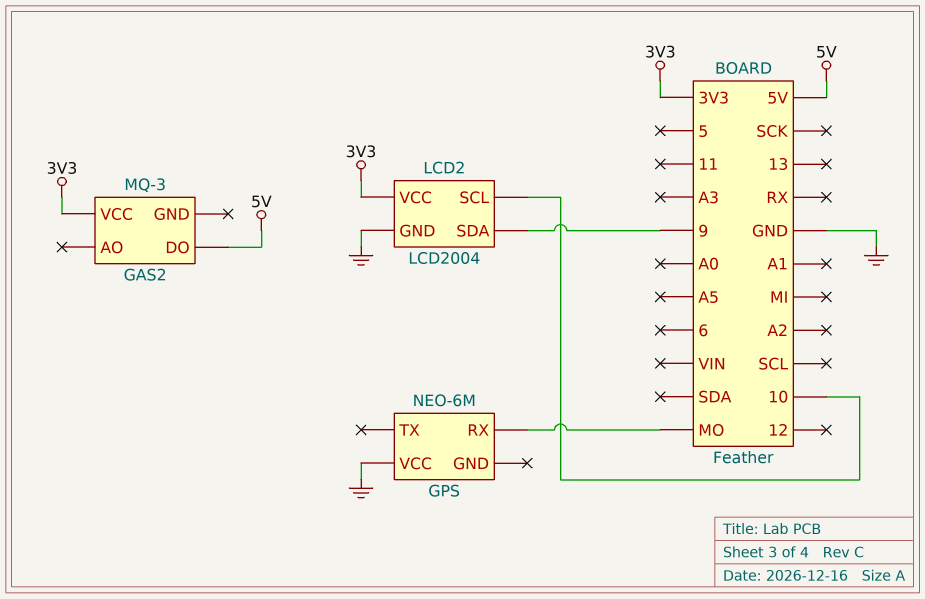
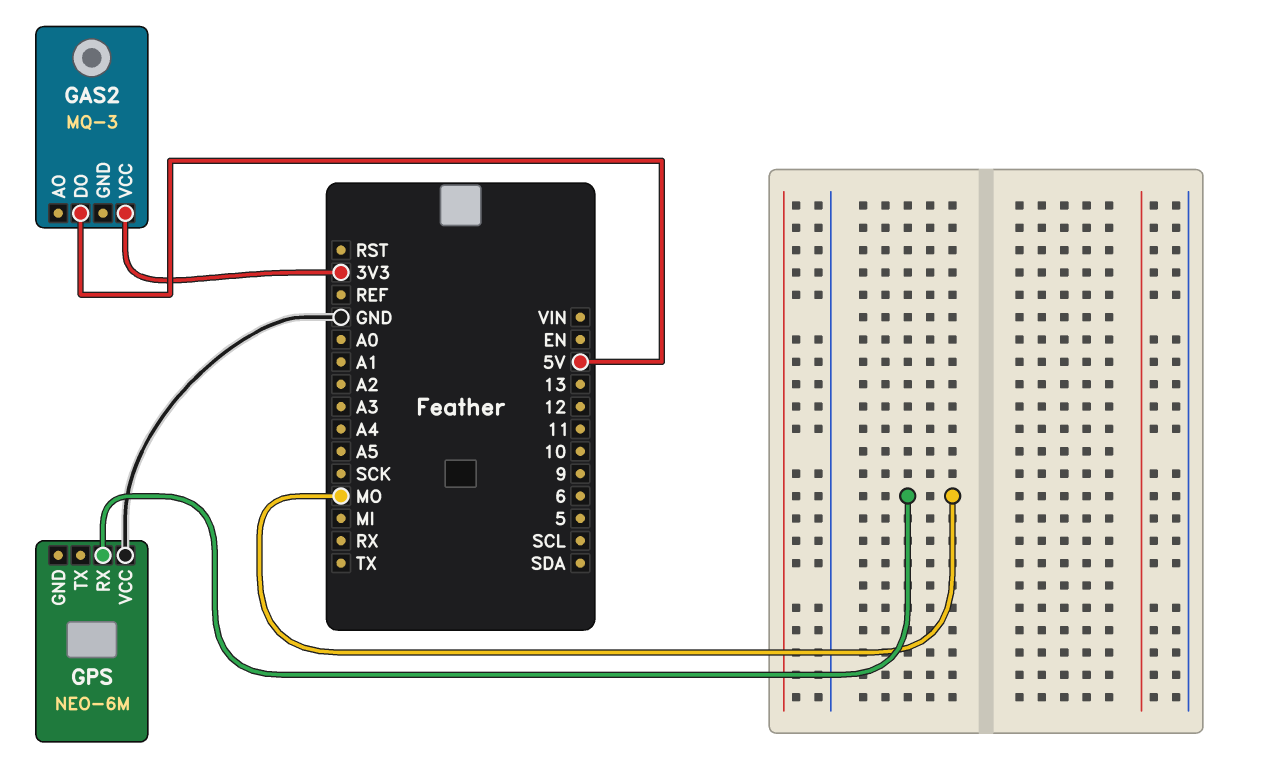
LCD2: LCD2004 -> none
LCD2 pin GND: GND -> none
LCD2 pin SCL: 10 -> none
LCD2 pin SDA: 9 -> none
LCD2 pin VCC: 3V3 -> none

